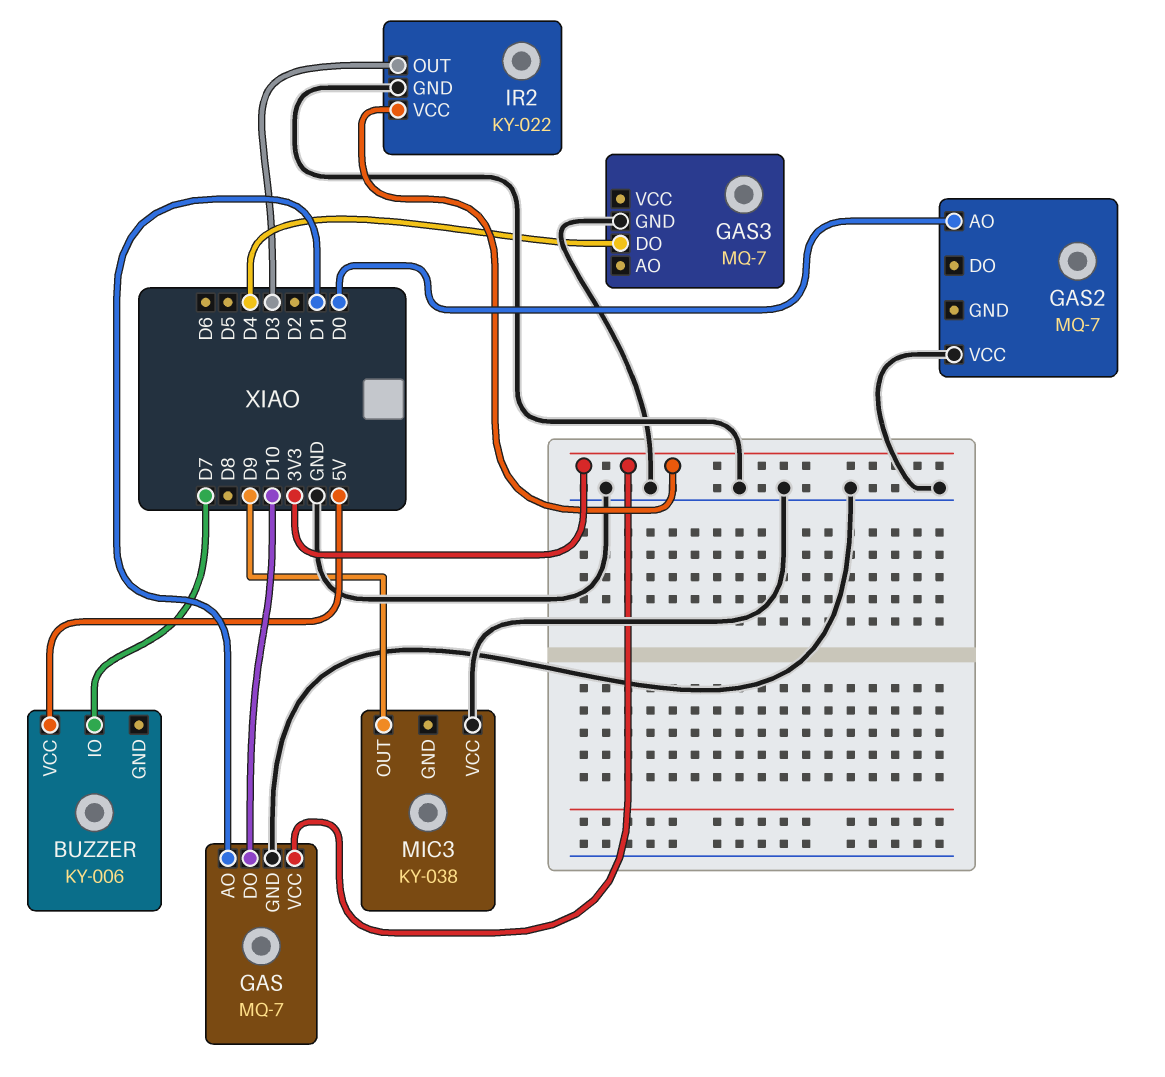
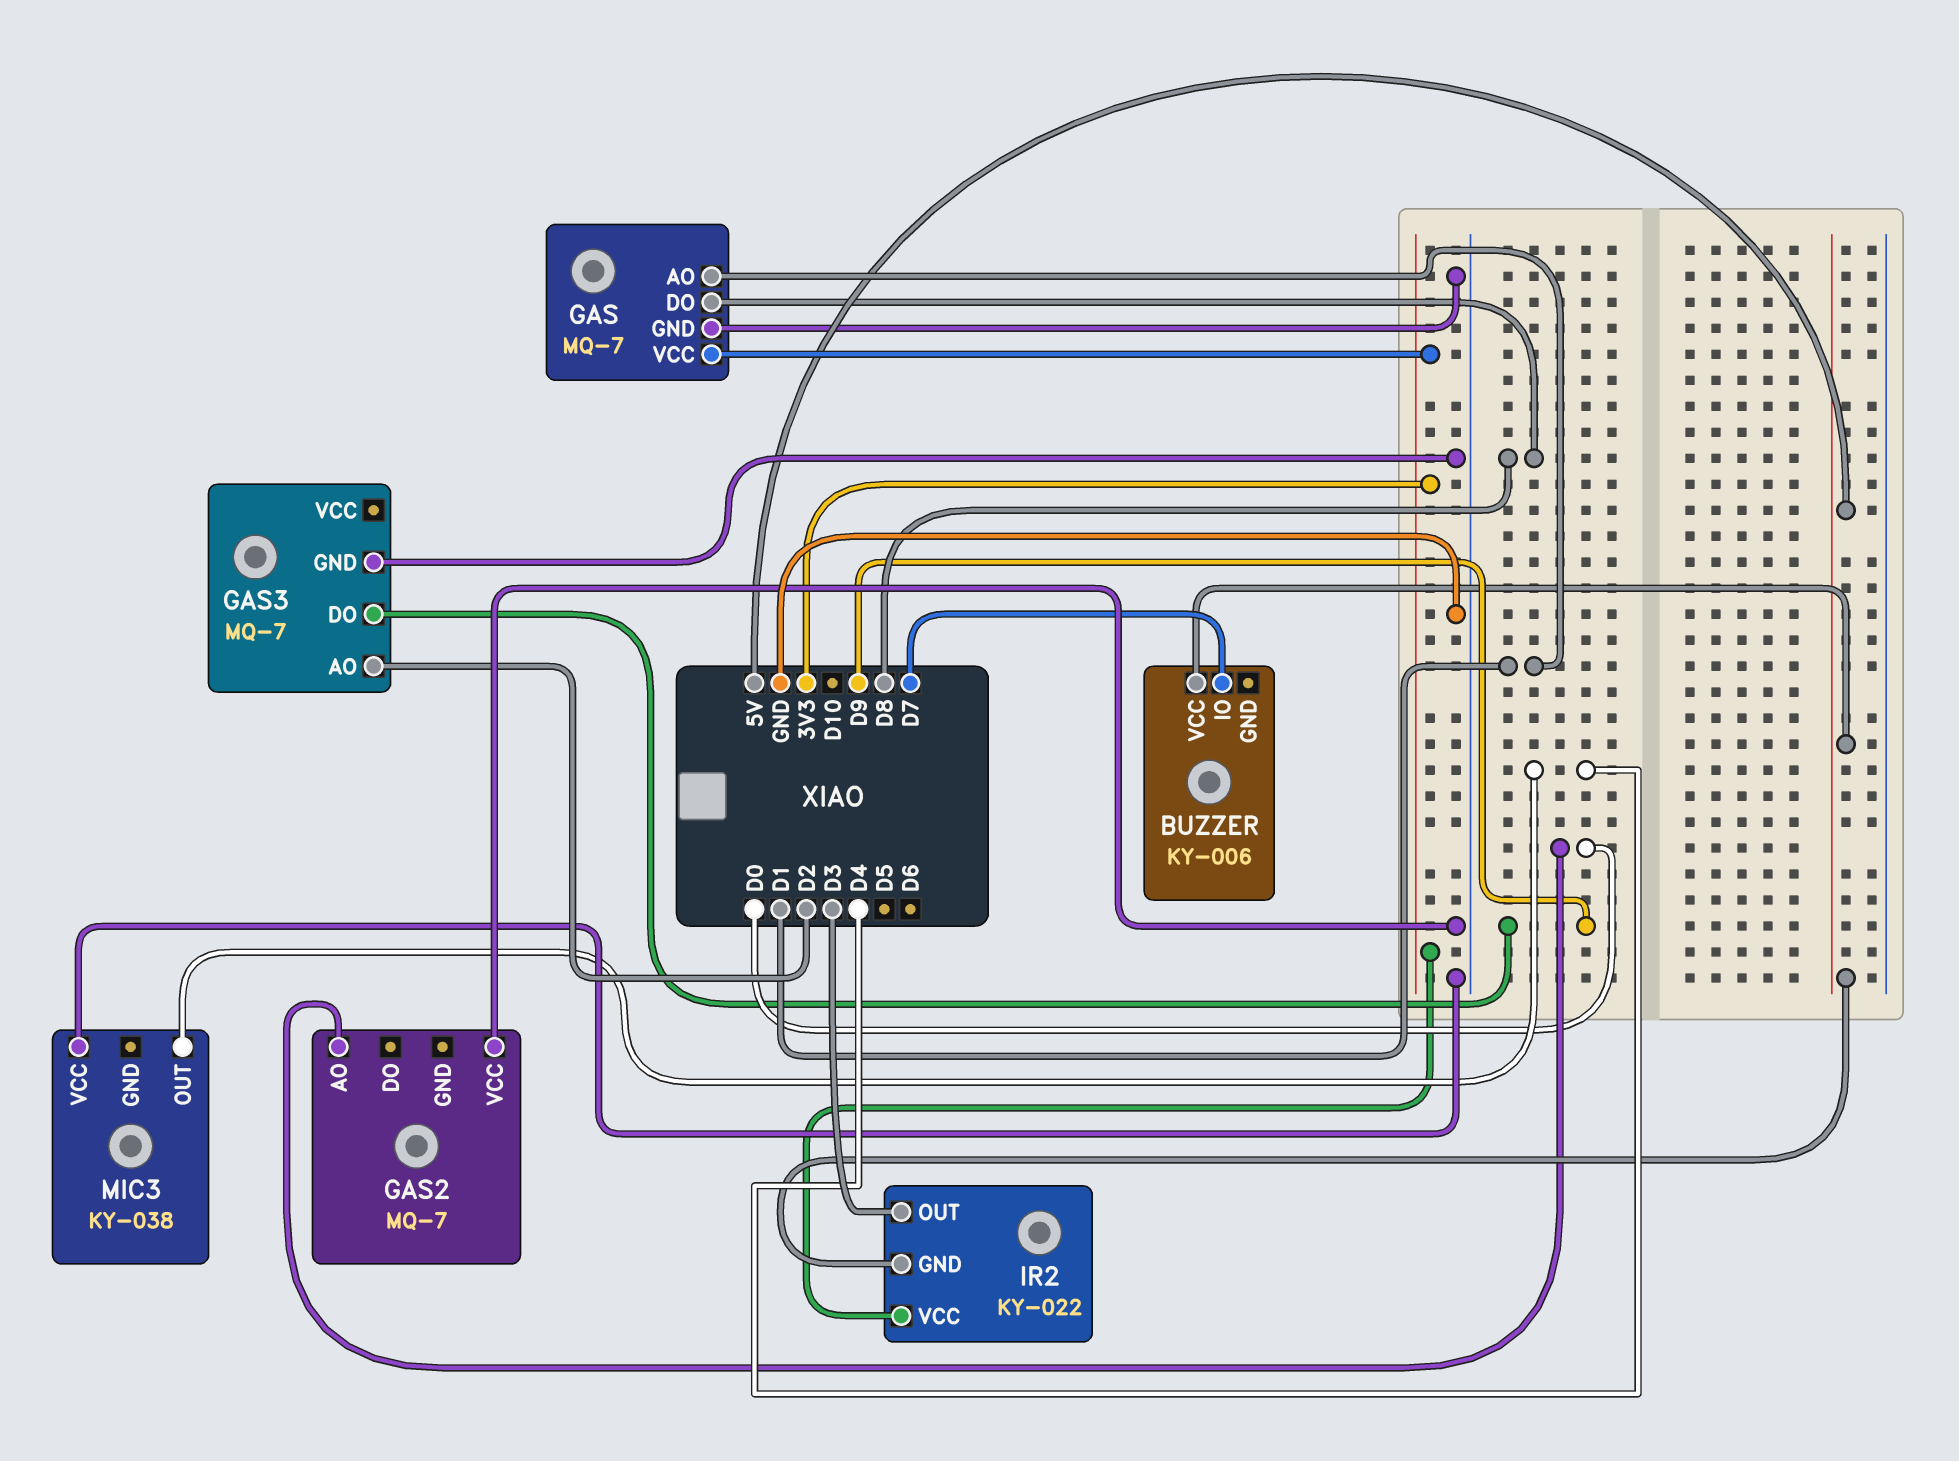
GAS pin DO: D10 -> D8
GAS3 pin AO: none -> D2
GAS3 pin DO: D4 -> D9
IR2 pin GND: GND -> 5V
MIC3 pin OUT: D9 -> D4

